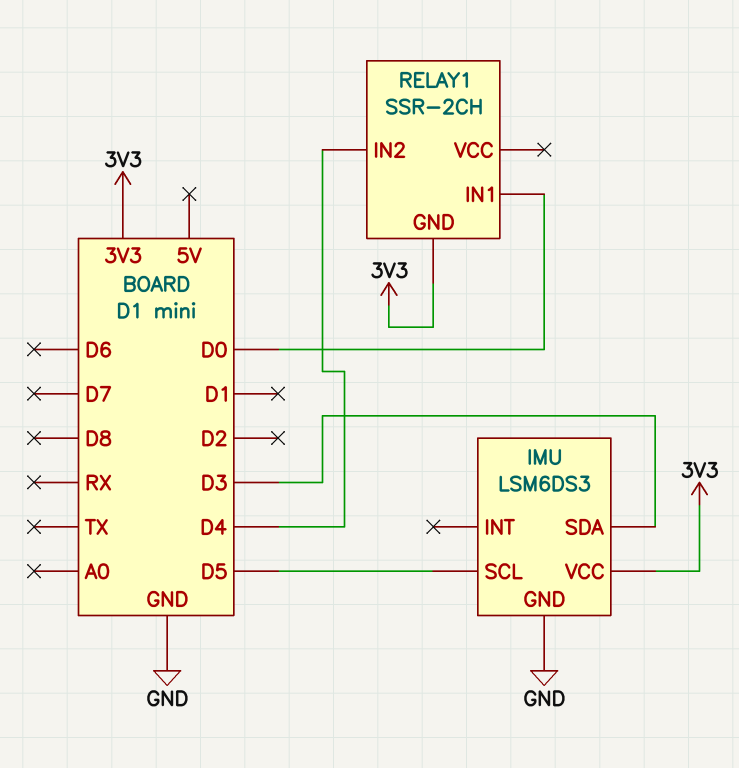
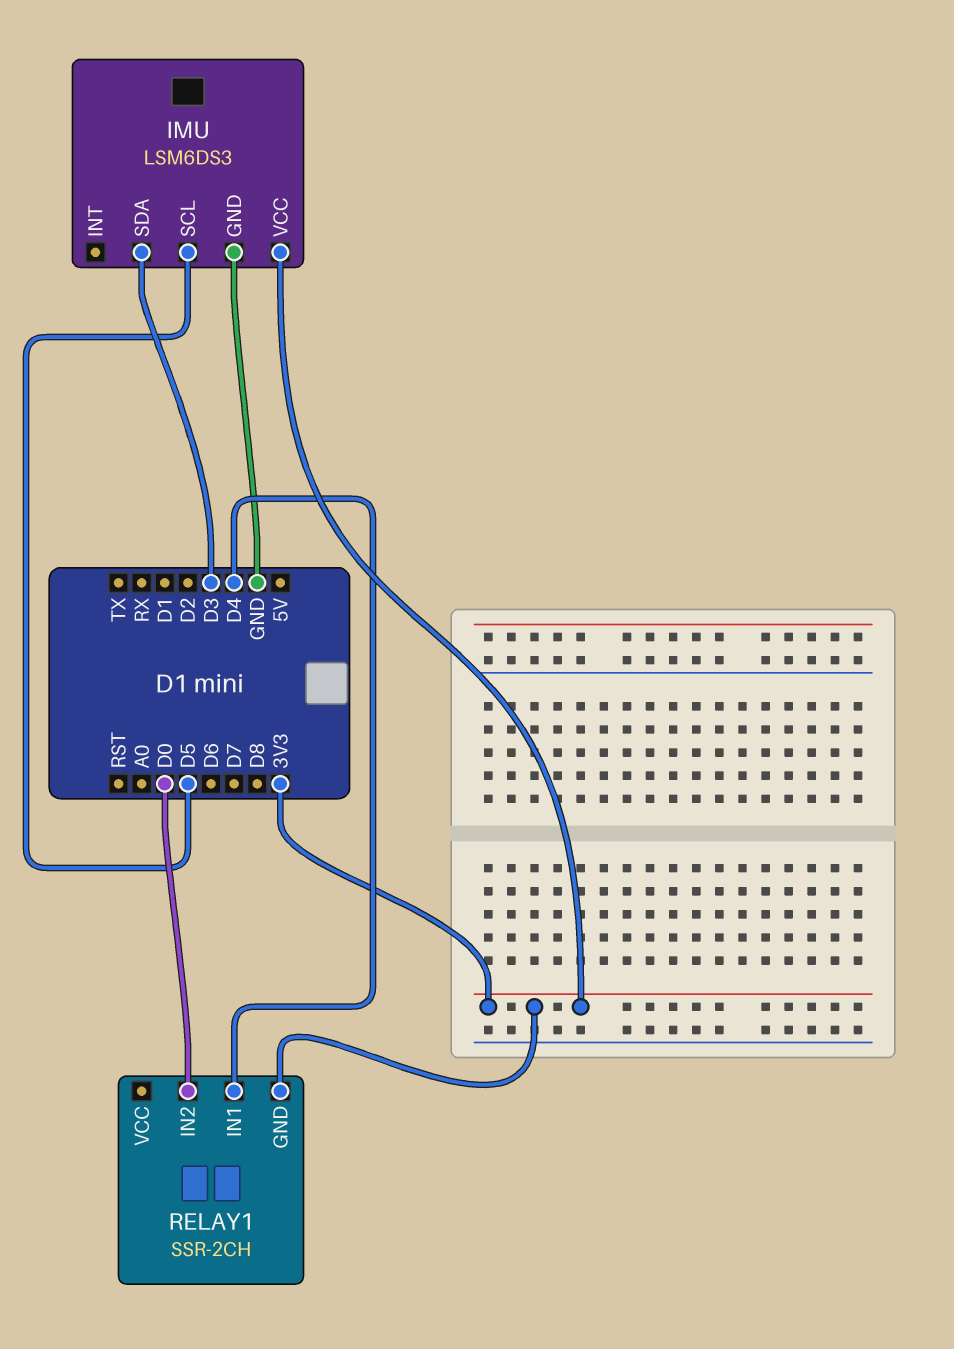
RELAY1 pin IN1: D0 -> D4
RELAY1 pin IN2: D4 -> D0

